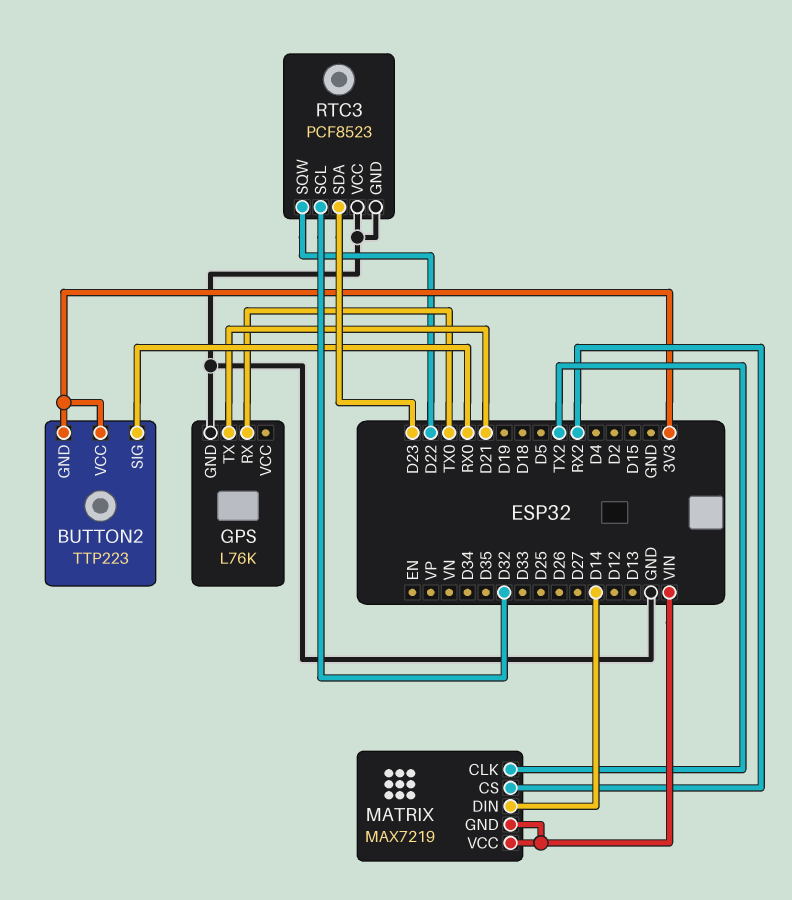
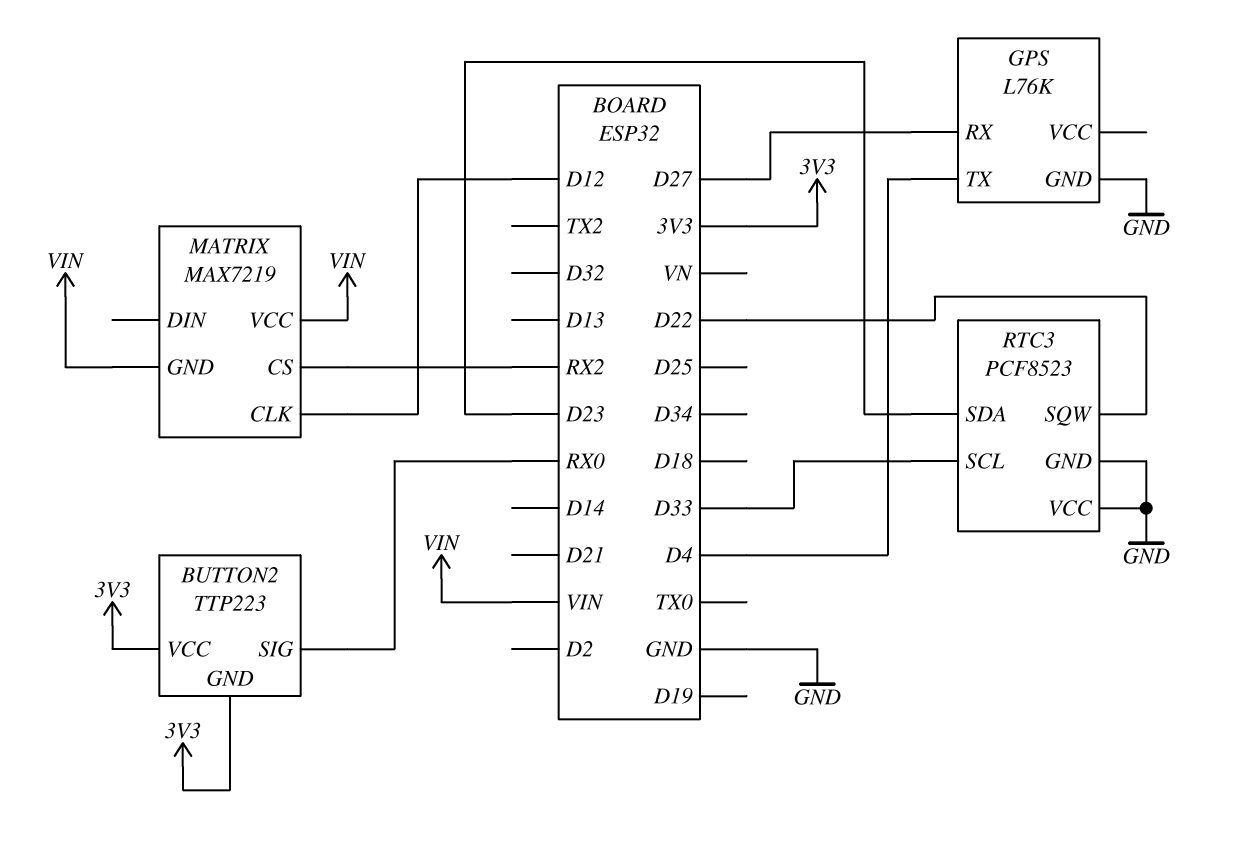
GPS pin RX: TX0 -> D27
GPS pin TX: D21 -> D4
MATRIX pin CLK: TX2 -> D12
MATRIX pin DIN: D14 -> none
RTC3 pin SCL: D32 -> D33

